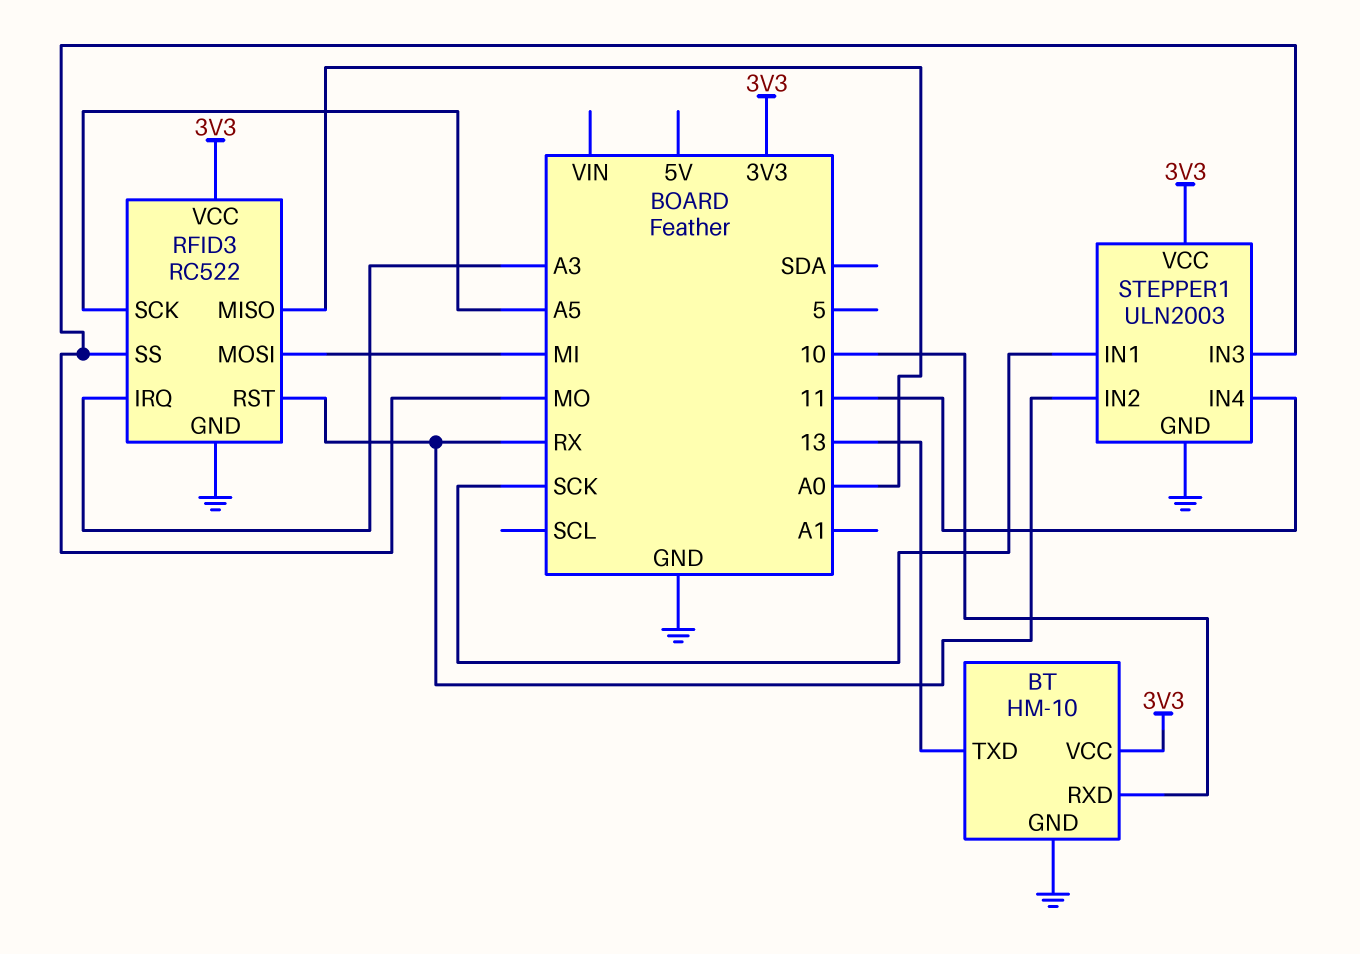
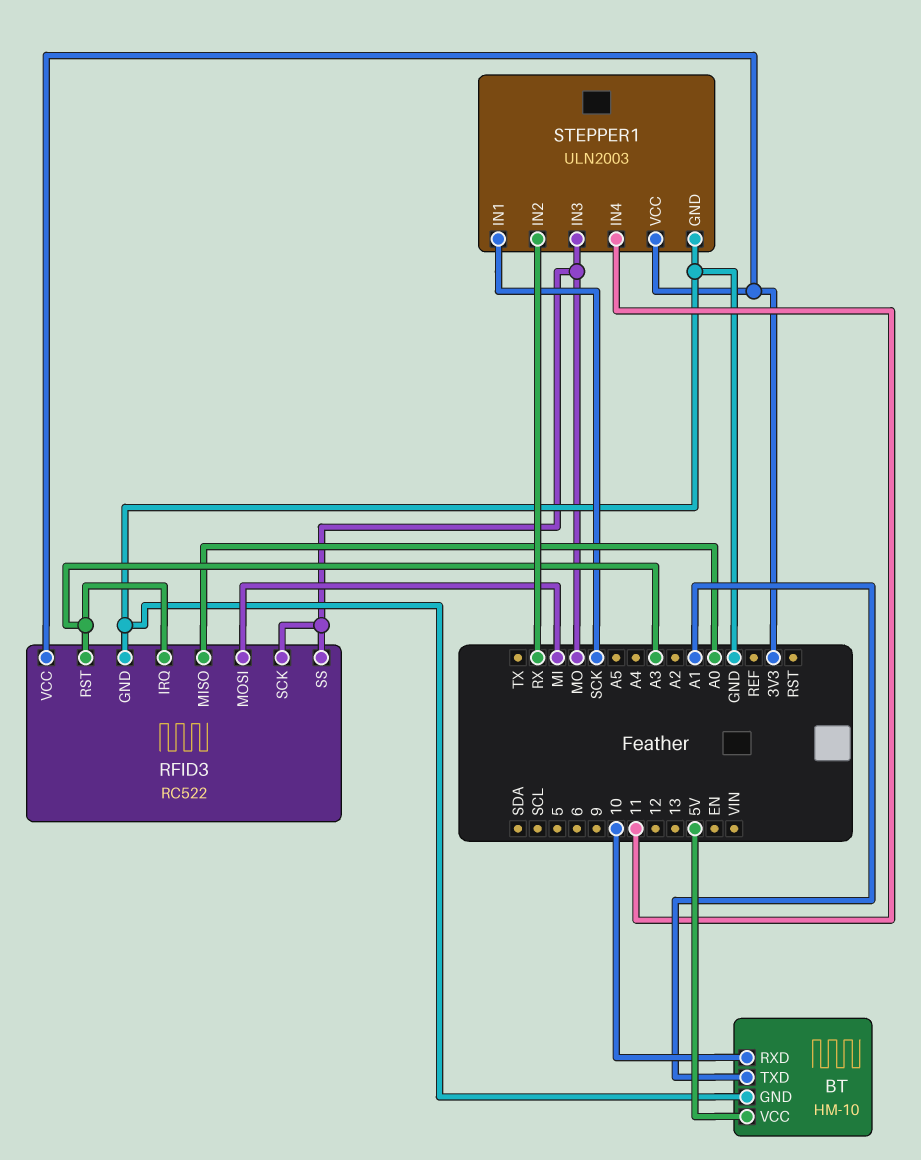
BT pin TXD: 13 -> A1
BT pin VCC: 3V3 -> 5V
RFID3 pin RST: RX -> A3
RFID3 pin SCK: A5 -> MO

